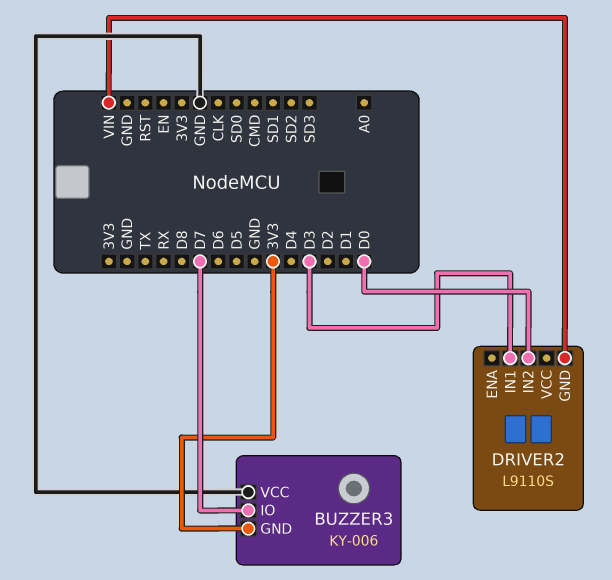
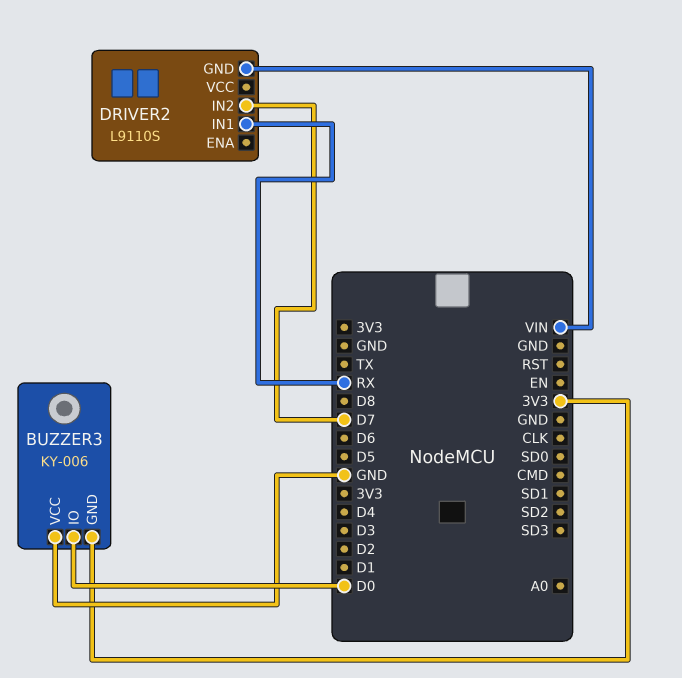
BUZZER3 pin IO: D7 -> D0
DRIVER2 pin IN1: D3 -> RX
DRIVER2 pin IN2: D0 -> D7

